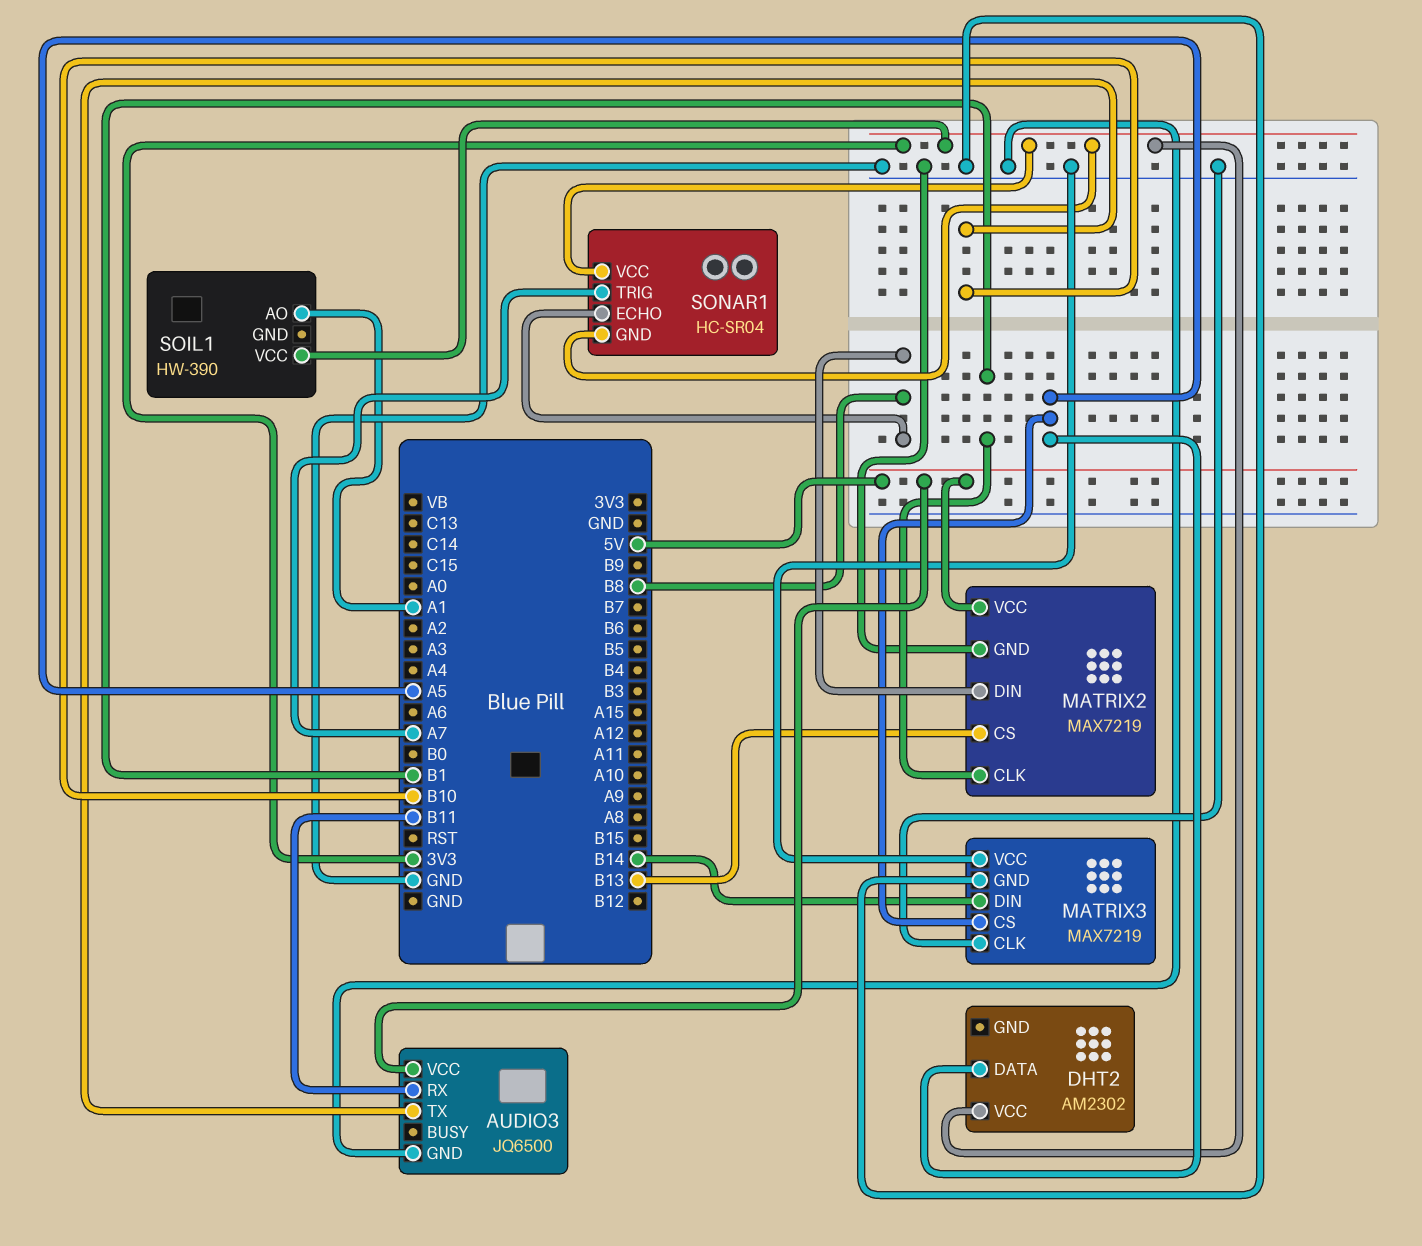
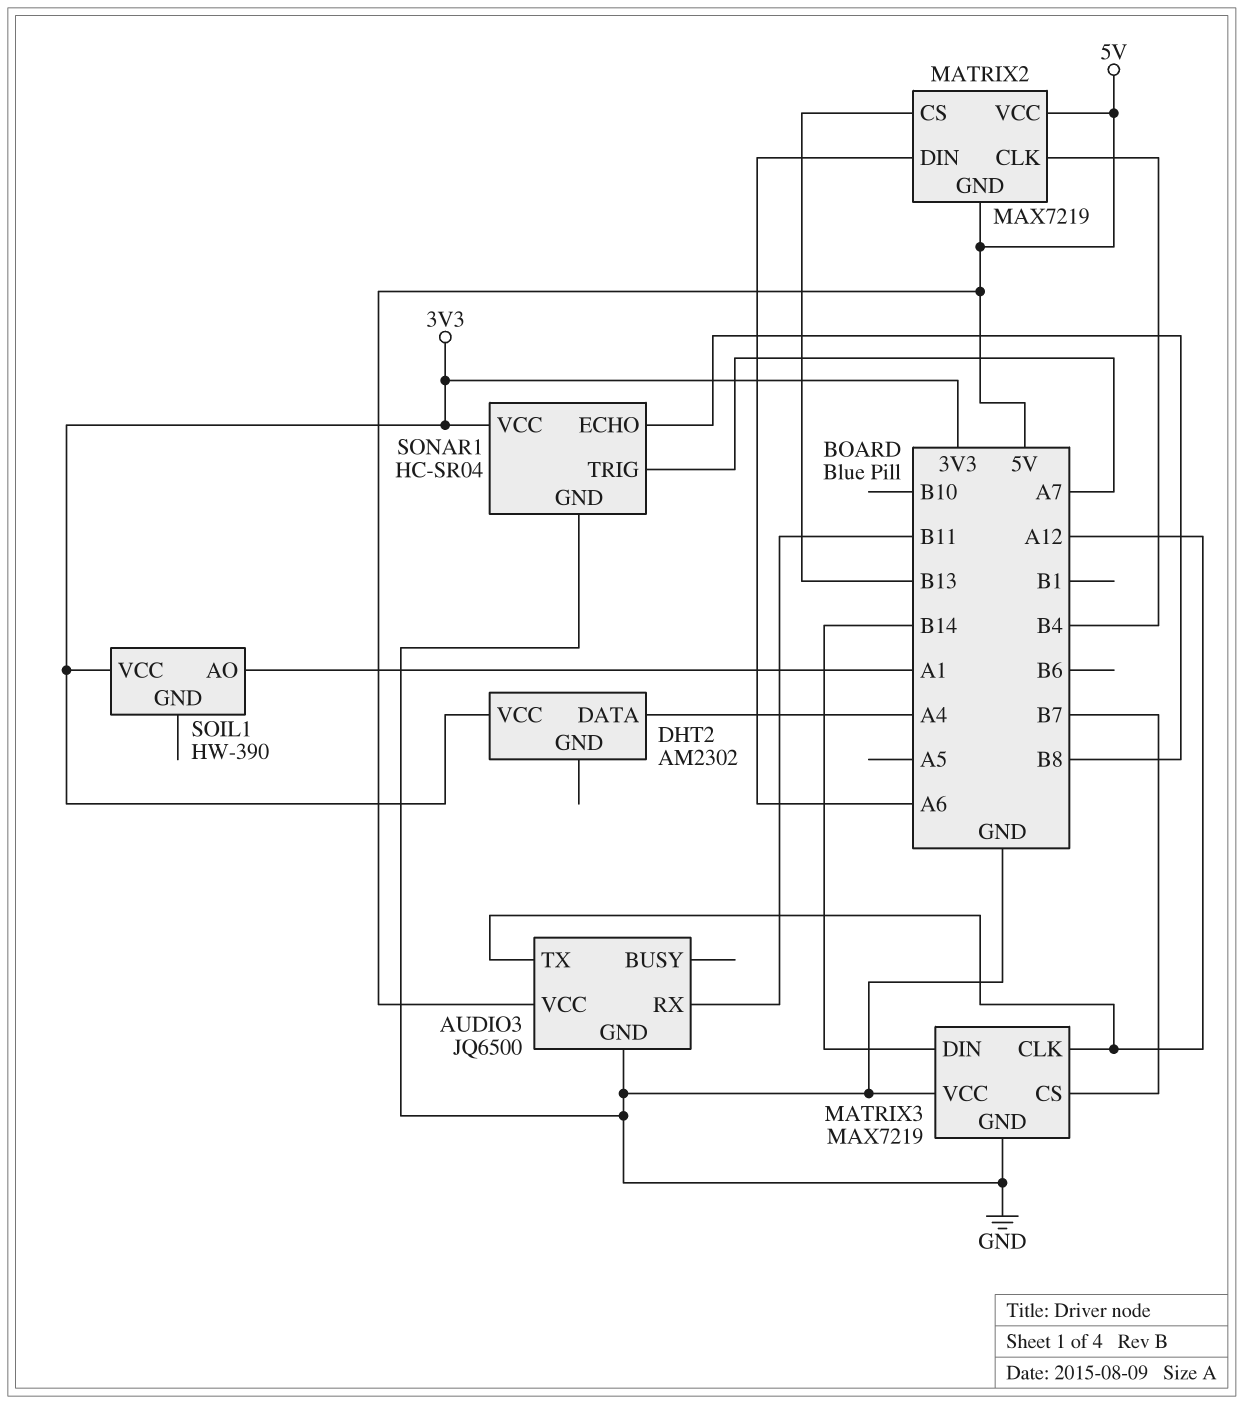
AUDIO3 pin TX: B10 -> A12
DHT2 pin DATA: A5 -> A4
MATRIX2 pin CLK: B1 -> B4
MATRIX2 pin DIN: B8 -> A6
MATRIX2 pin GND: GND -> 5V
MATRIX3 pin CLK: GND -> A12
MATRIX3 pin CS: A5 -> B7
SONAR1 pin GND: 3V3 -> GND

